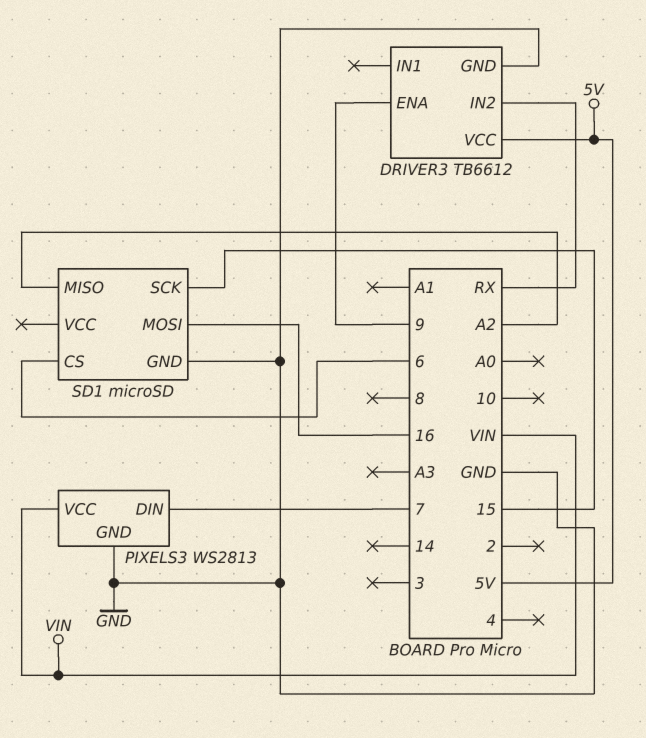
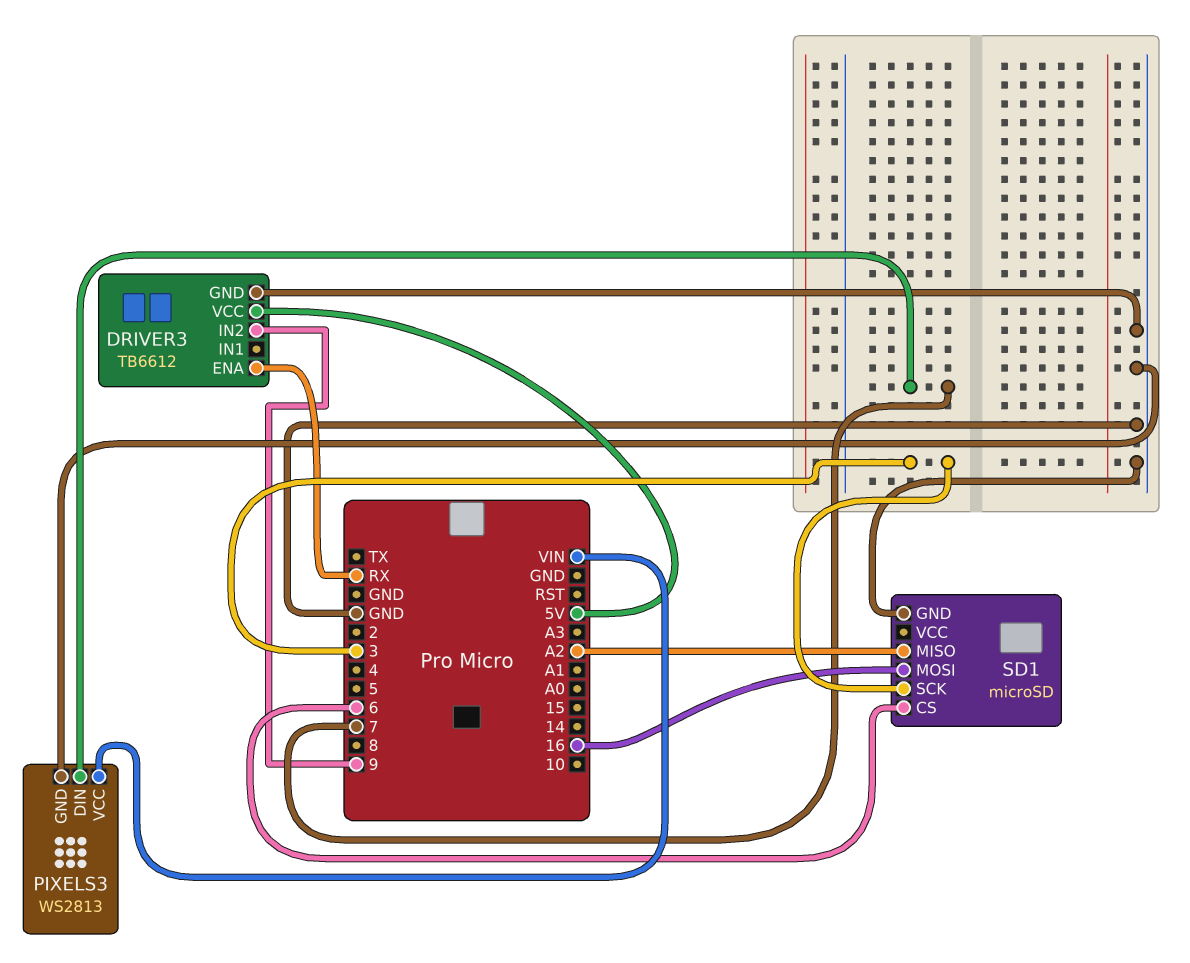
DRIVER3 pin ENA: 9 -> RX
DRIVER3 pin IN2: RX -> 9
SD1 pin SCK: 15 -> 3

